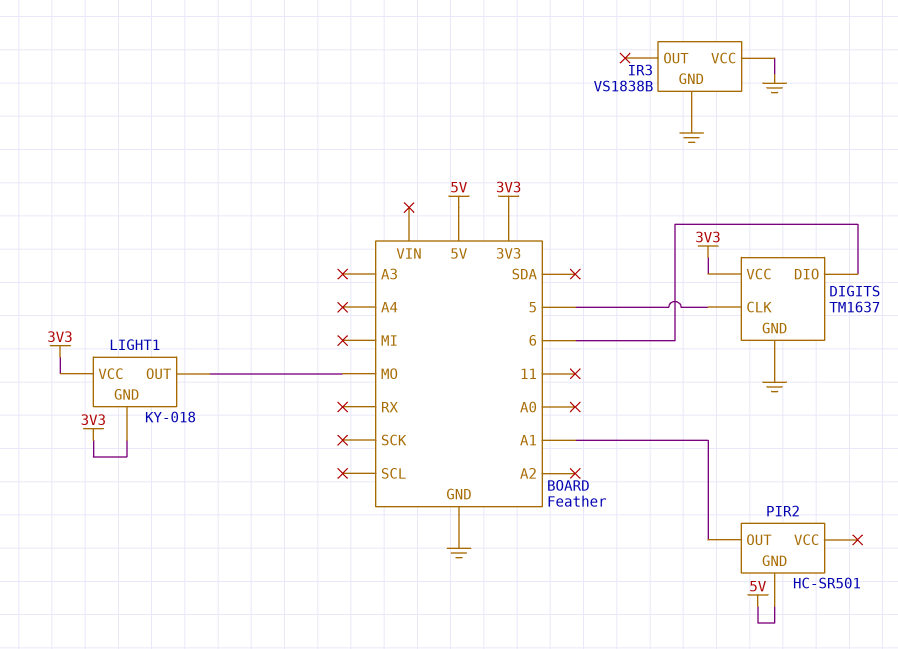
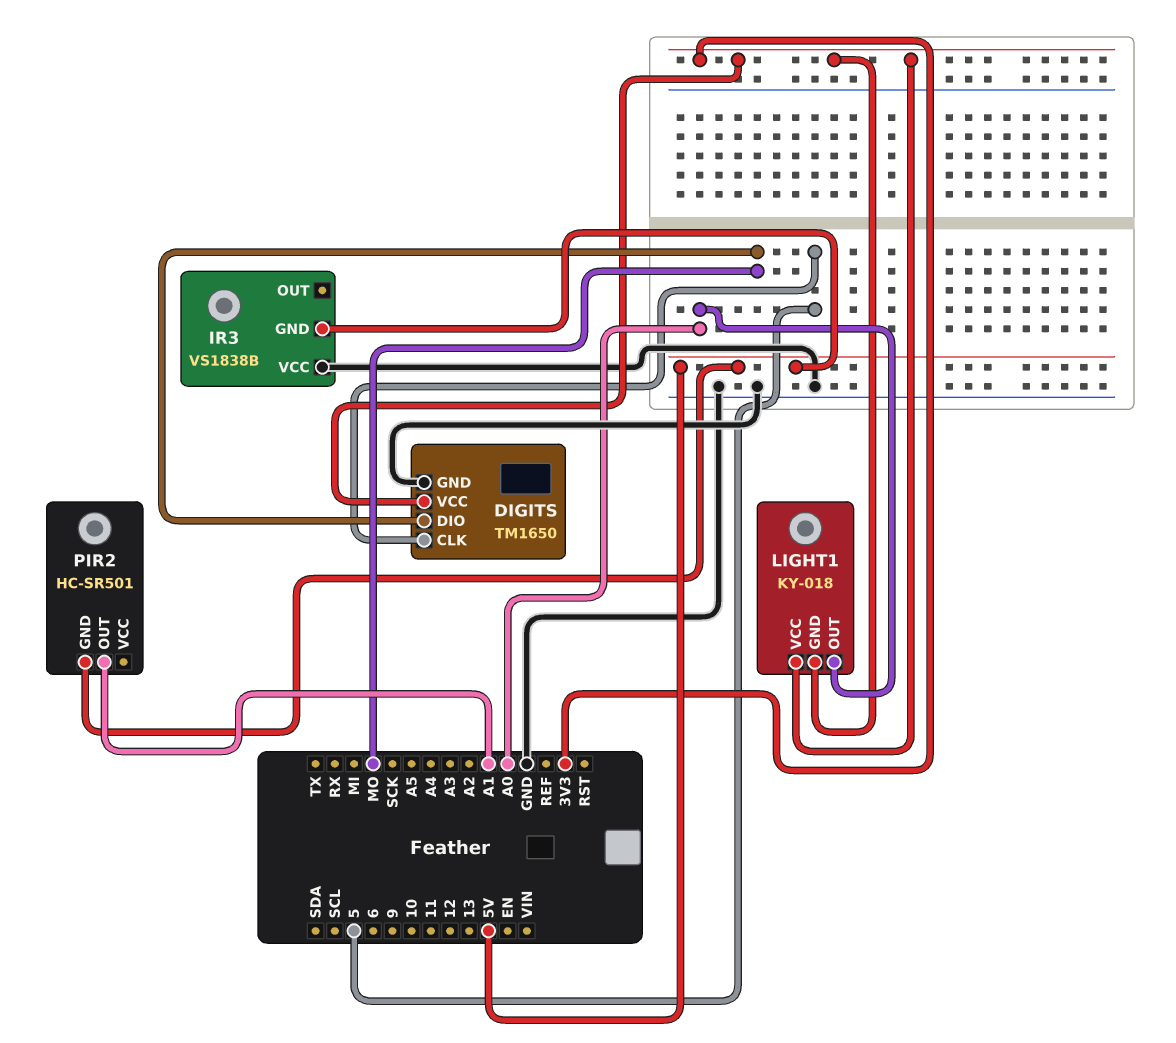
DIGITS: TM1637 -> TM1650
DIGITS pin DIO: 6 -> MO
IR3 pin GND: GND -> 5V
LIGHT1 pin OUT: MO -> A0

